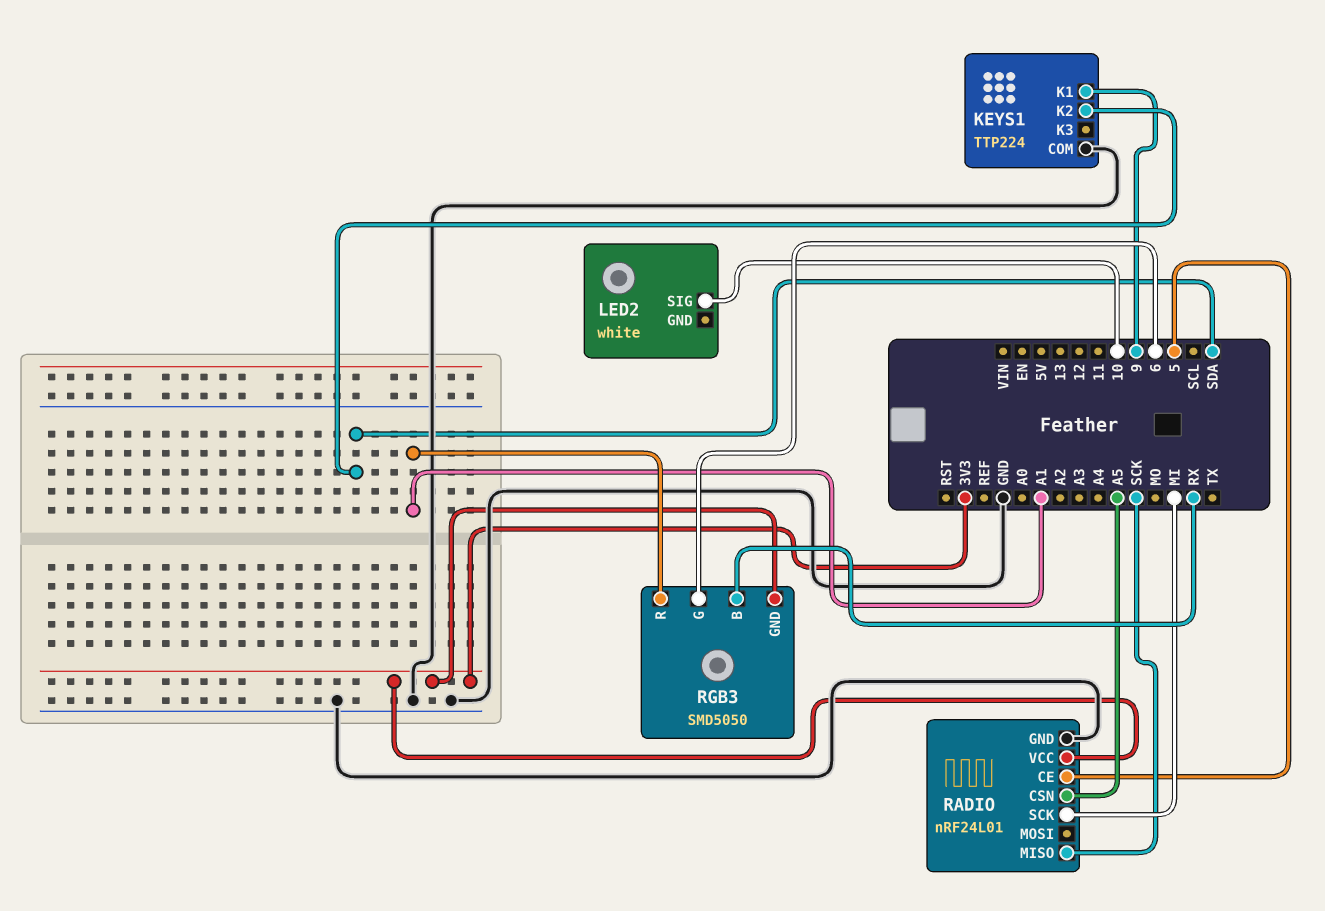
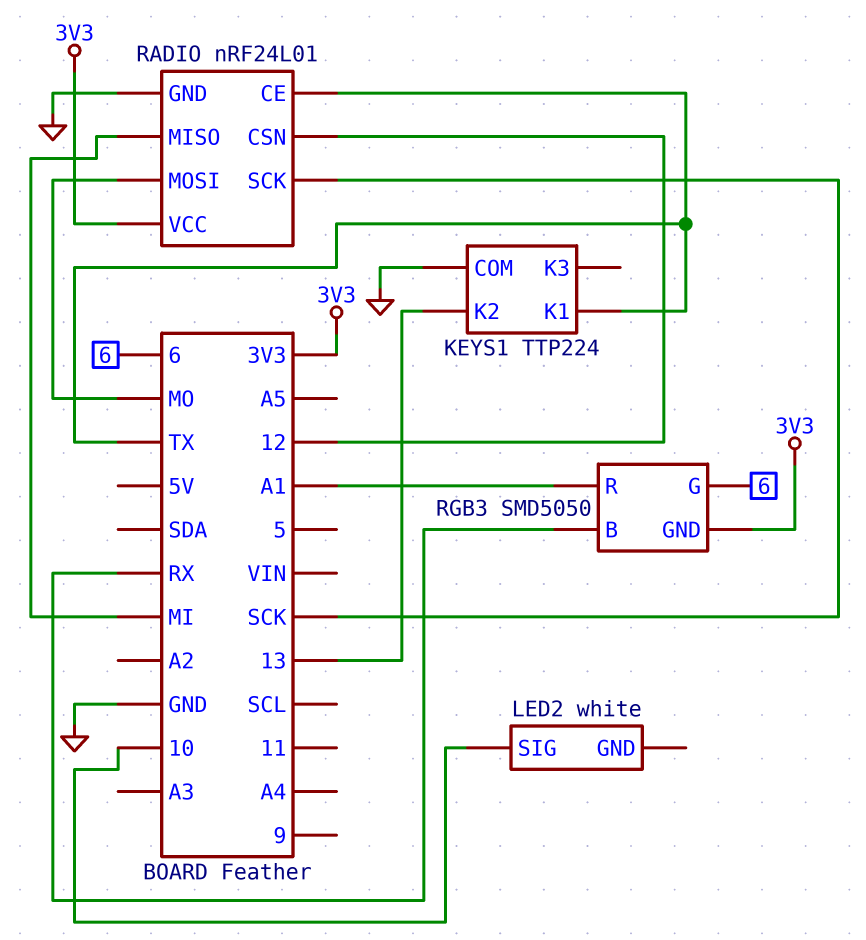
KEYS1 pin K1: 9 -> TX
KEYS1 pin K2: SDA -> 13
RADIO pin CE: 5 -> TX
RADIO pin CSN: A5 -> 12
RADIO pin MISO: SCK -> MI
RADIO pin MOSI: none -> MO
RADIO pin SCK: MI -> SCK

